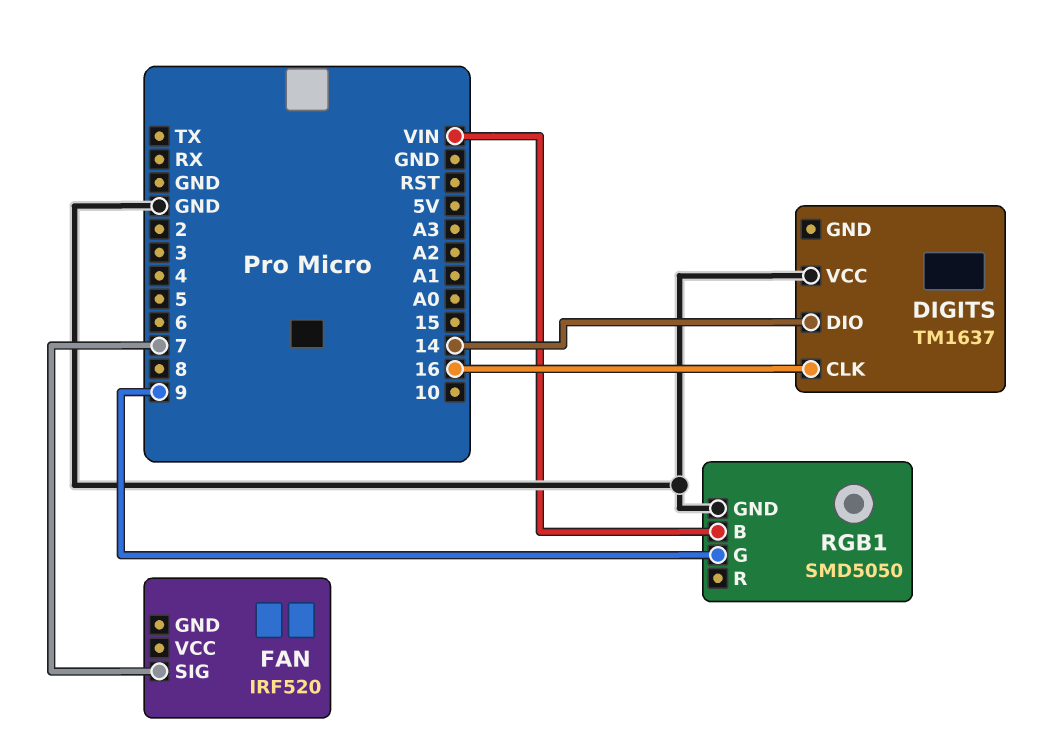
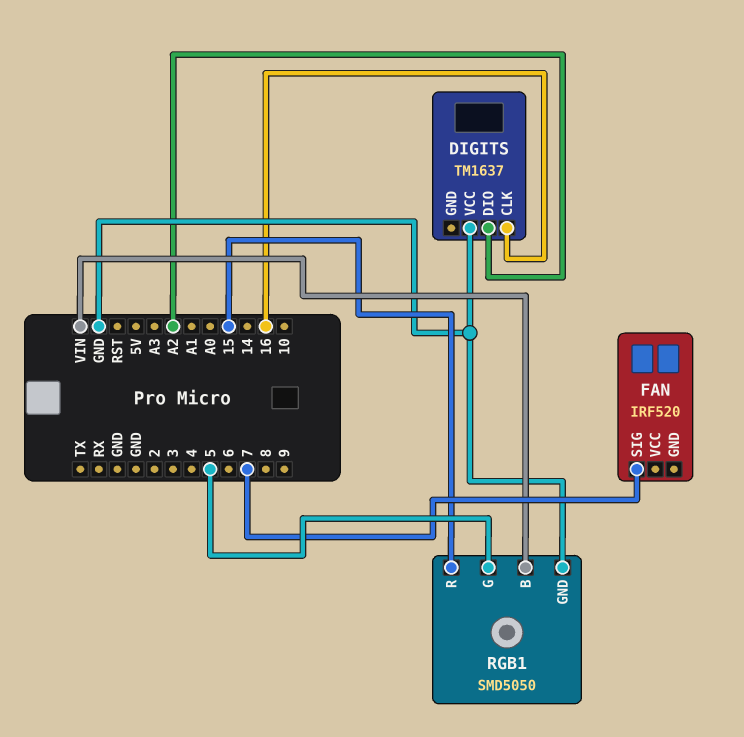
DIGITS pin DIO: 14 -> A2
RGB1 pin G: 9 -> 5
RGB1 pin R: none -> 15

